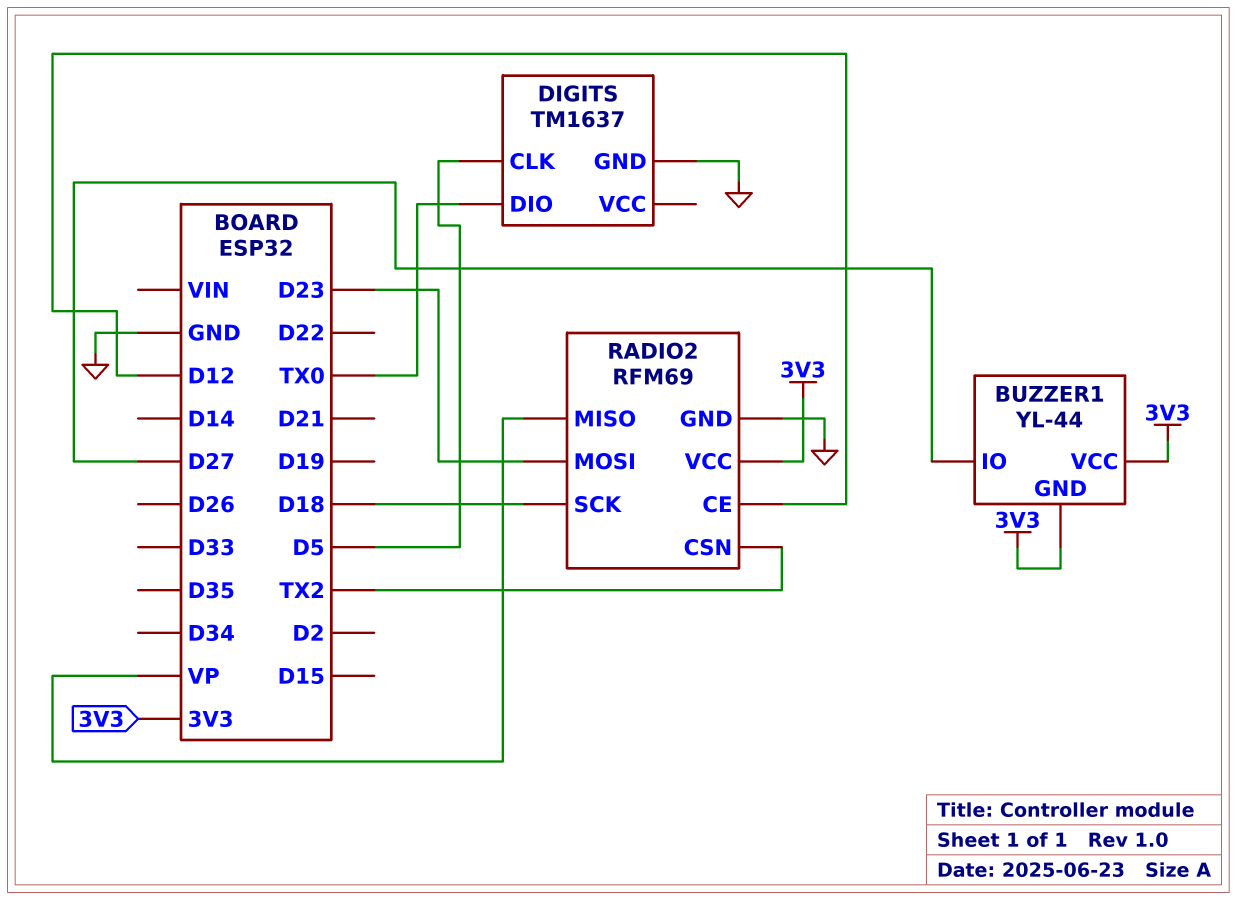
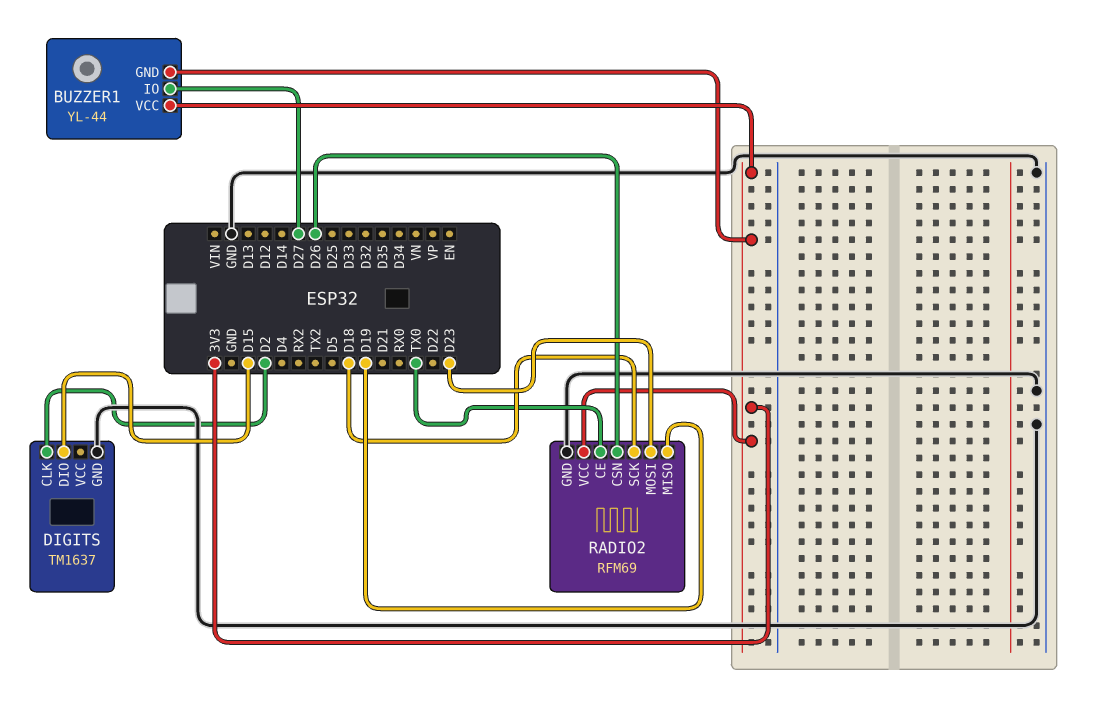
DIGITS pin CLK: D5 -> D2
DIGITS pin DIO: TX0 -> D15
RADIO2 pin CE: D12 -> TX0
RADIO2 pin CSN: TX2 -> D26
RADIO2 pin MISO: VP -> D19

